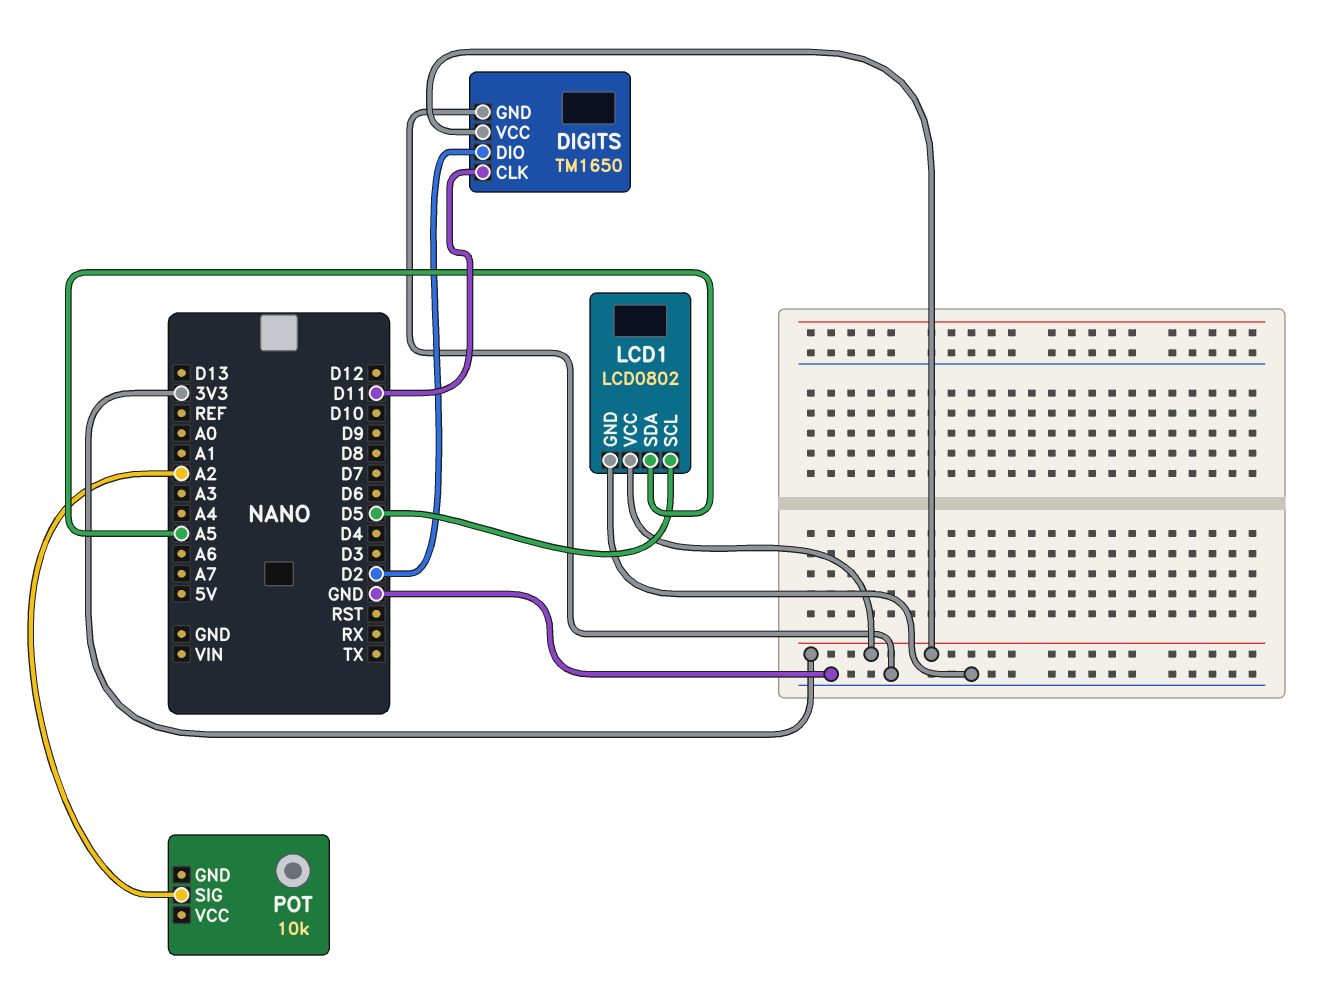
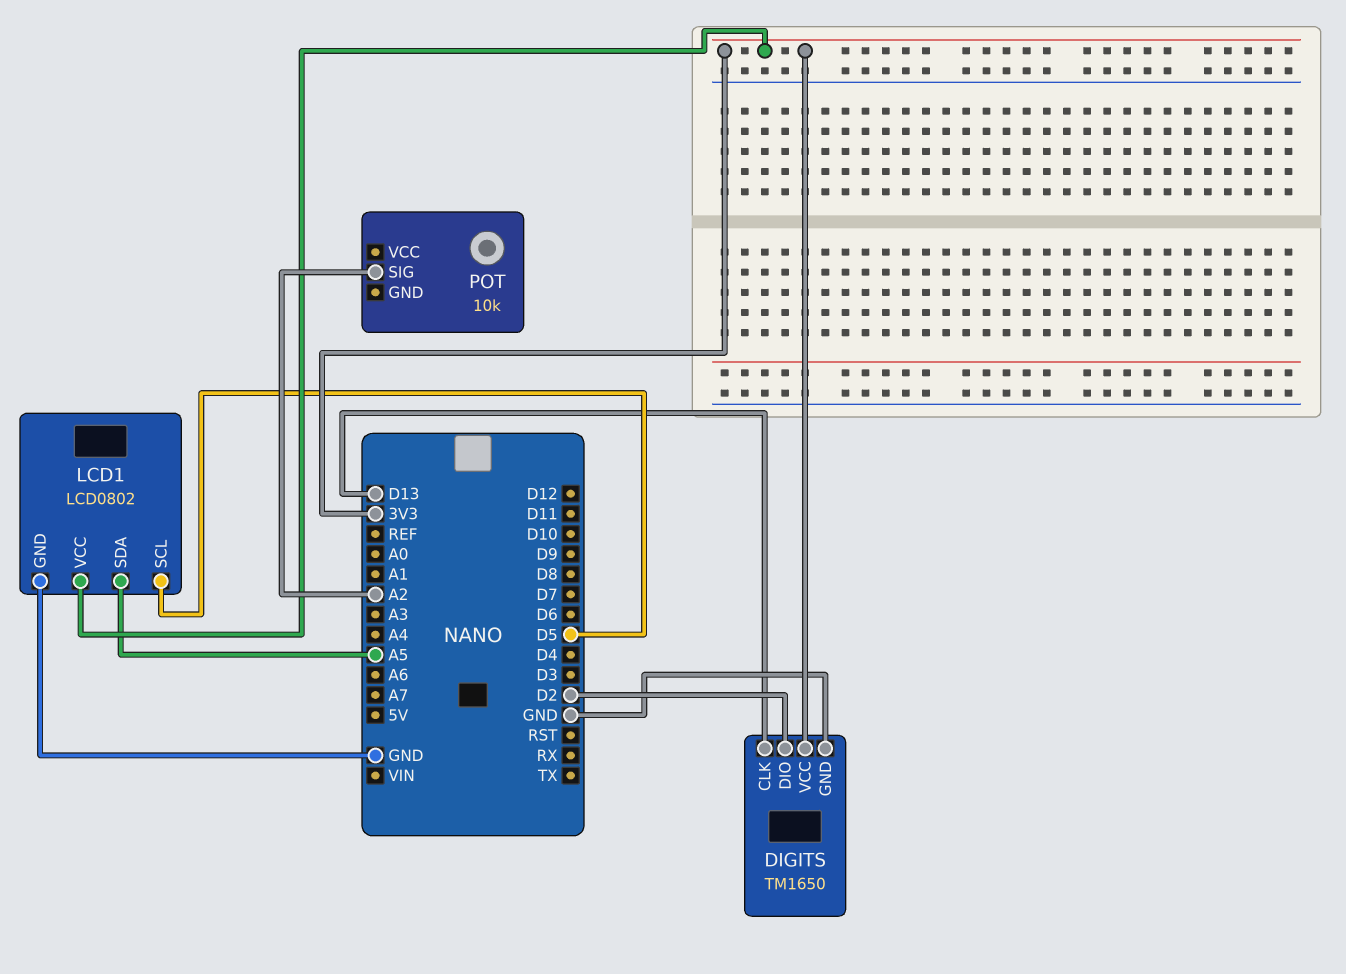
DIGITS pin CLK: D11 -> D13

